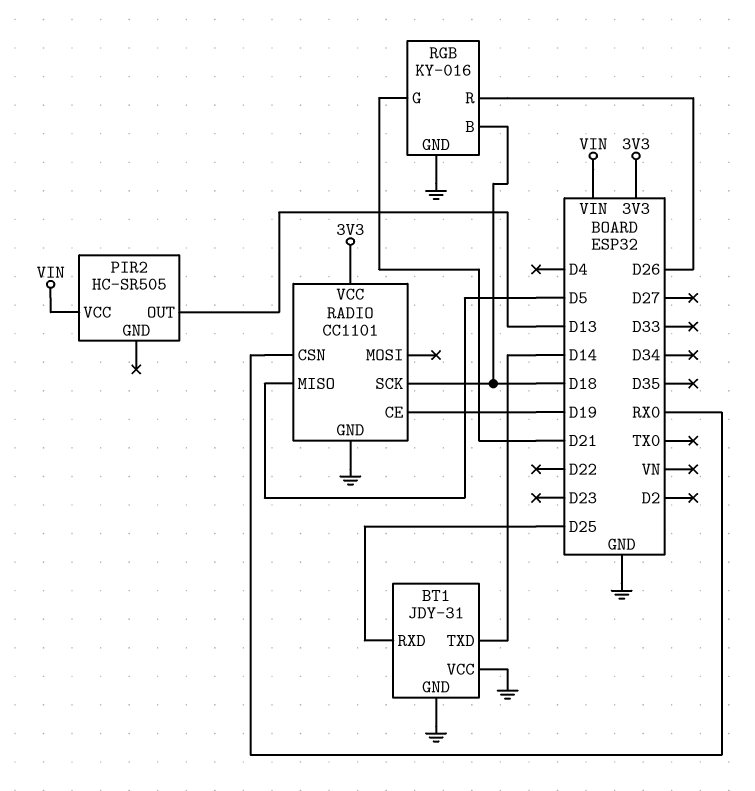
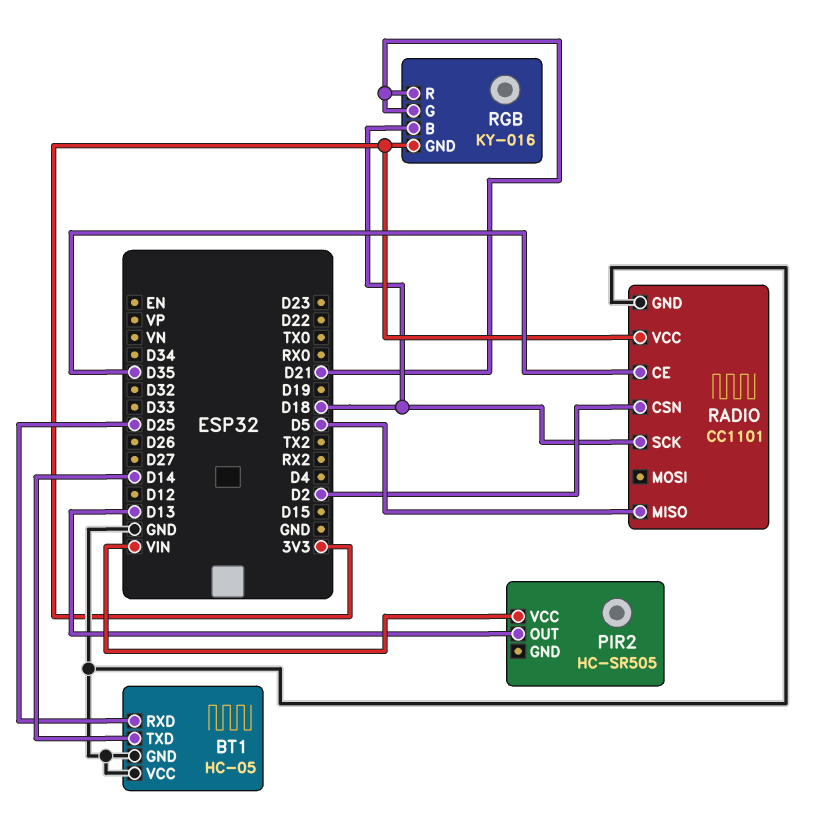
BT1: JDY-31 -> HC-05
RADIO pin CE: D19 -> D35
RADIO pin CSN: RX0 -> D2
RGB pin GND: GND -> 3V3
RGB pin R: D26 -> D21

